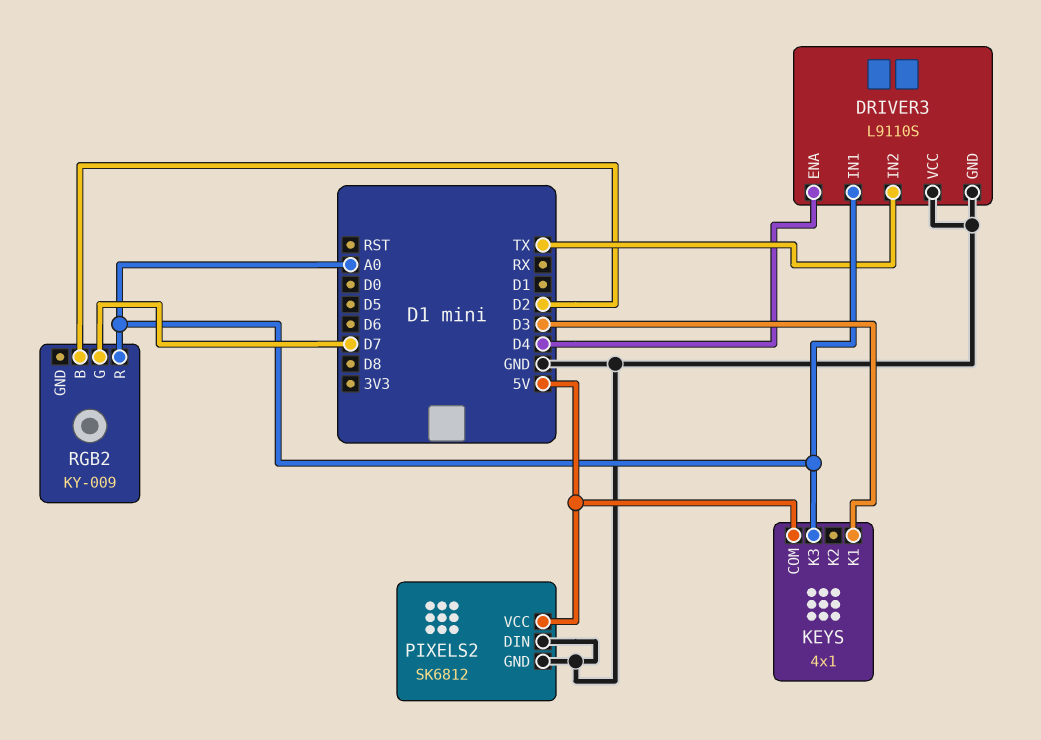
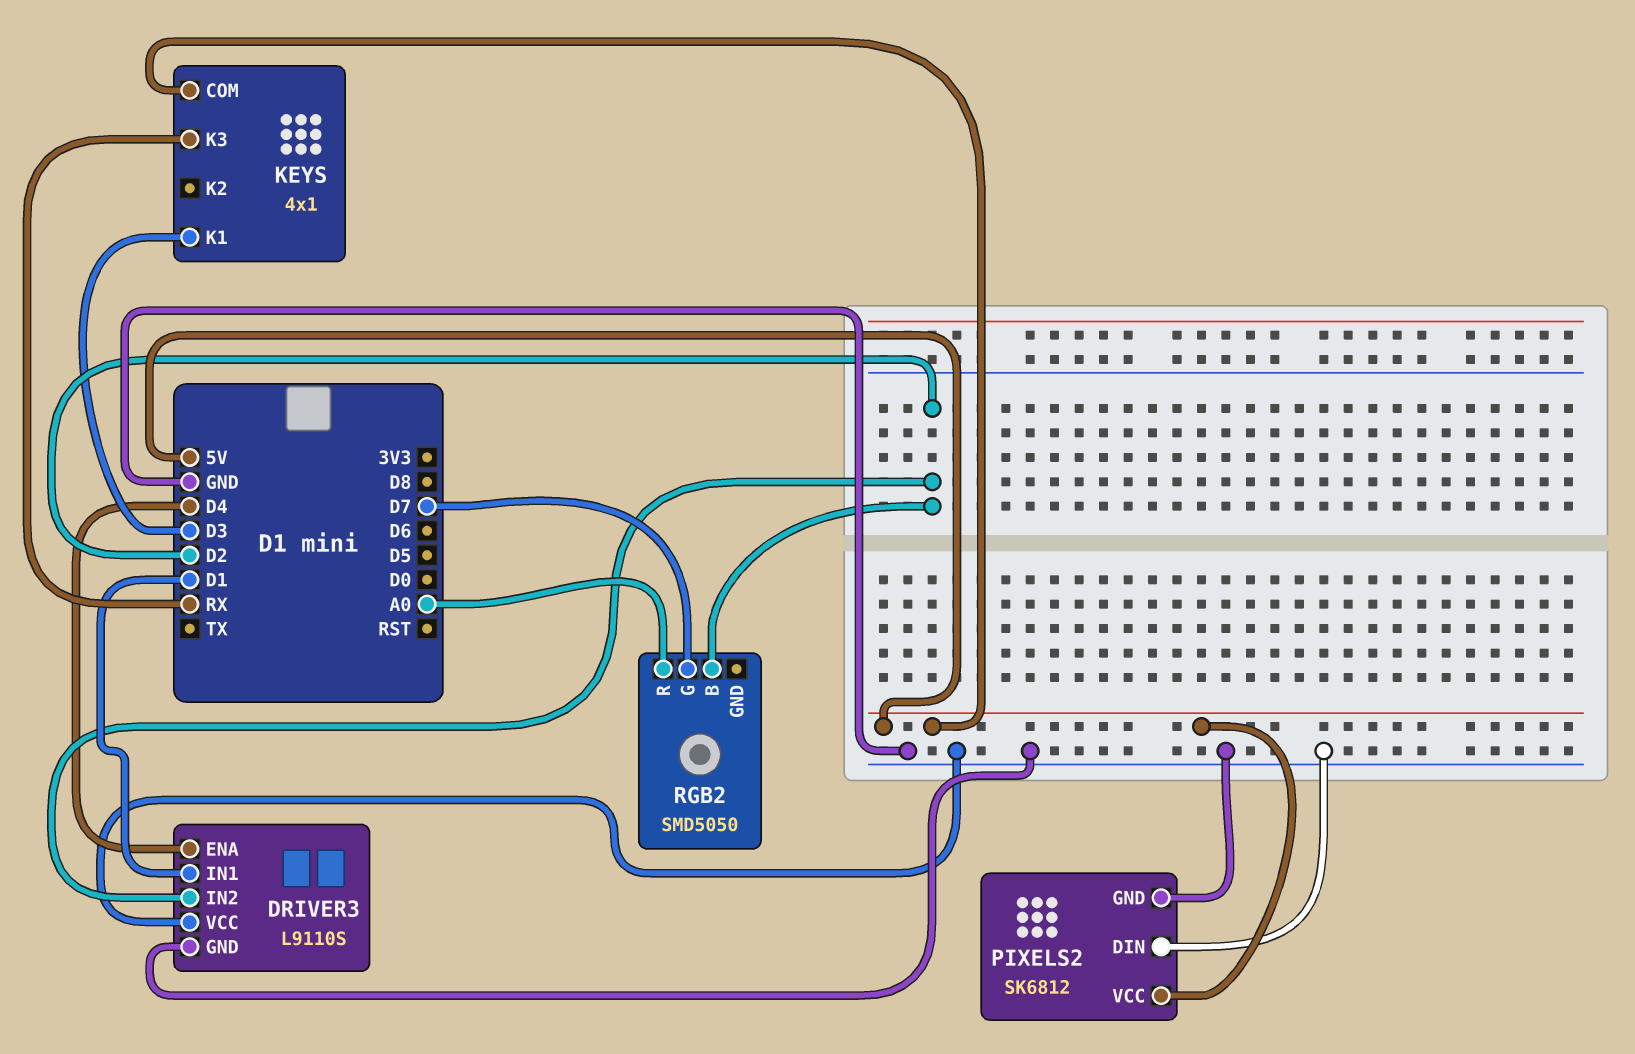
DRIVER3 pin IN1: A0 -> D1
DRIVER3 pin IN2: TX -> D2
KEYS pin K3: A0 -> RX
RGB2: KY-009 -> SMD5050

